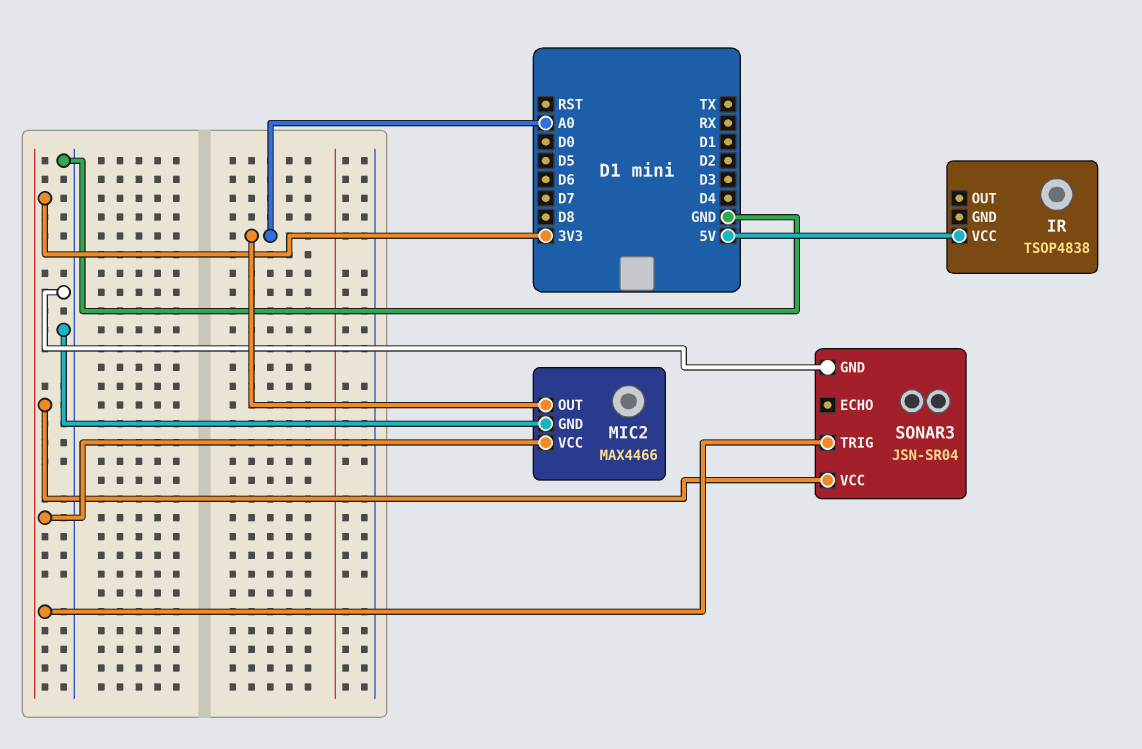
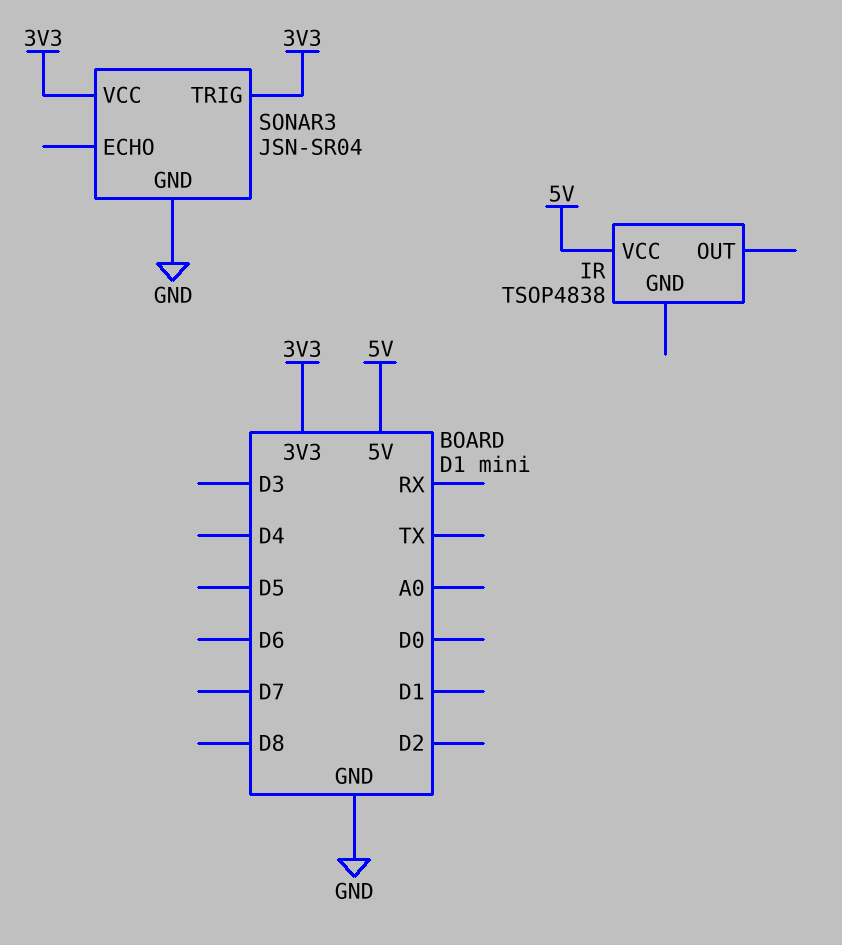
MIC2: MAX4466 -> none
MIC2 pin GND: GND -> none
MIC2 pin OUT: A0 -> none
MIC2 pin VCC: 3V3 -> none

